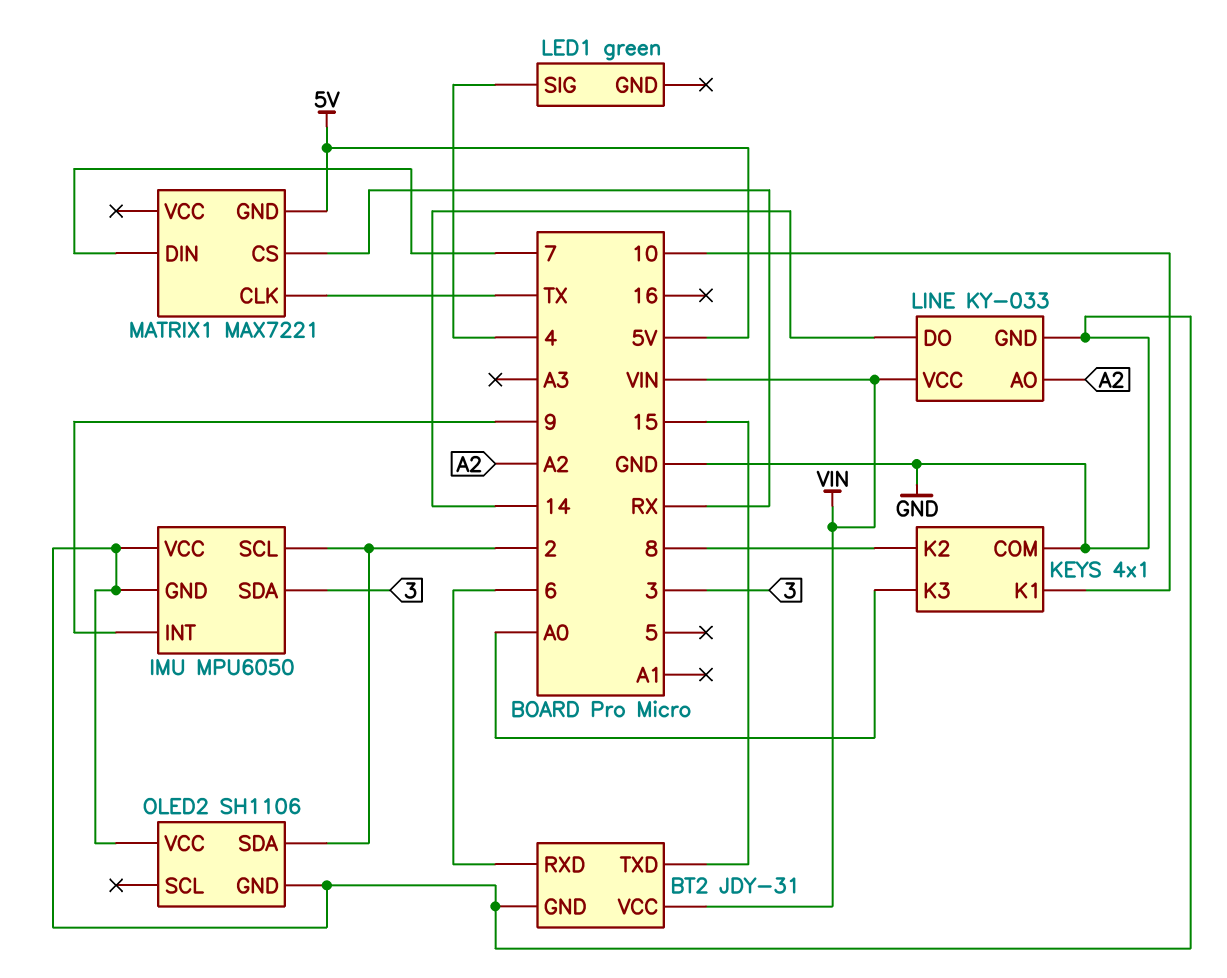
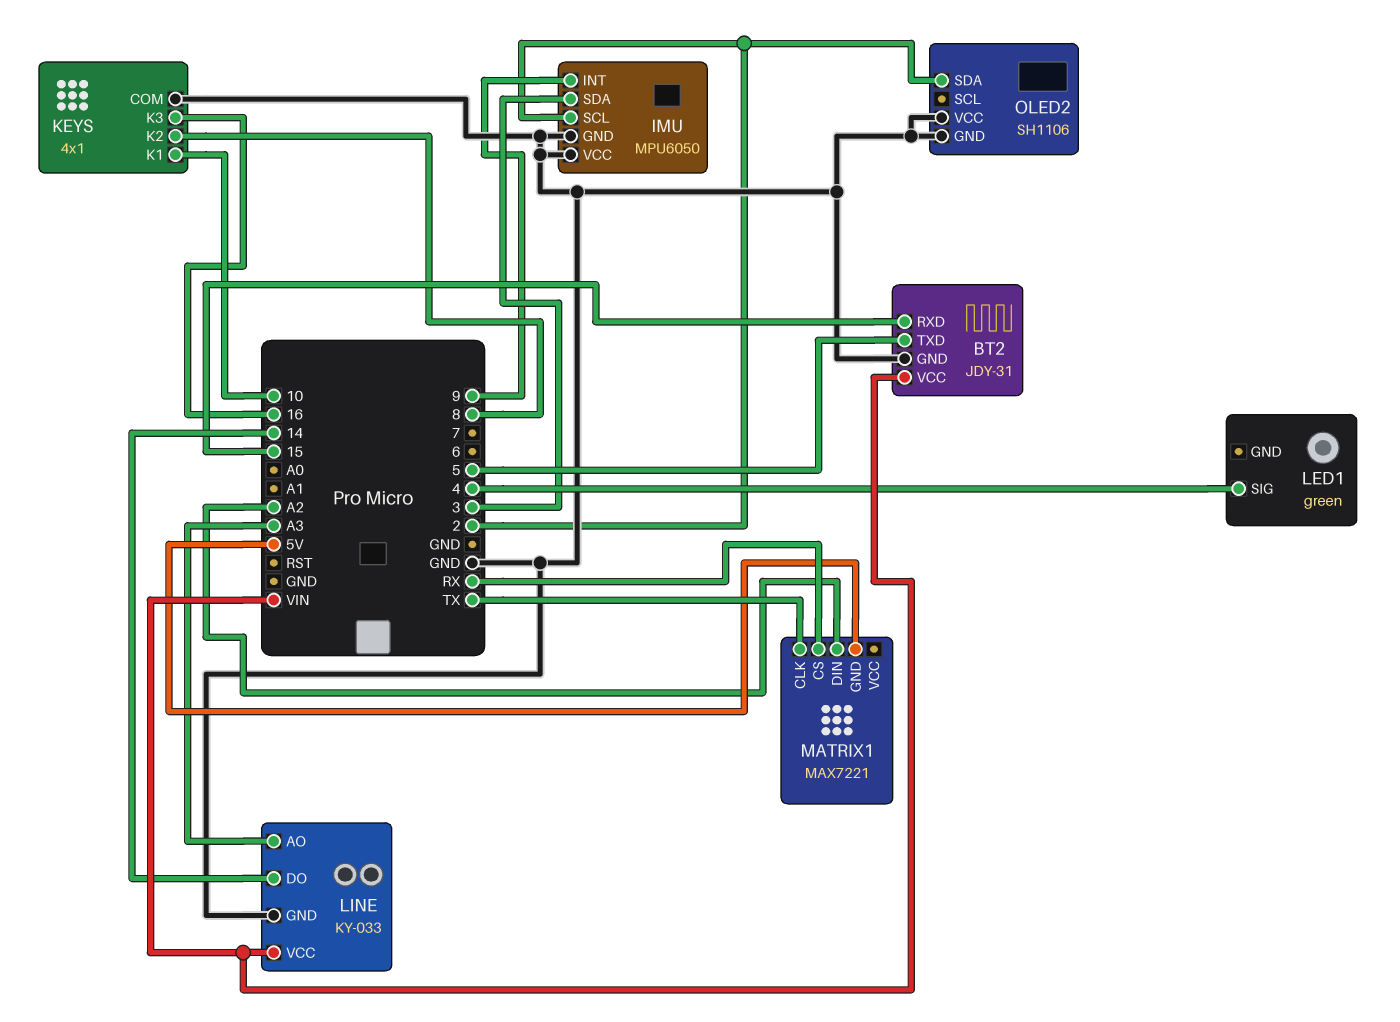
BT2 pin RXD: 6 -> 15
BT2 pin TXD: 15 -> 5
KEYS pin K3: A0 -> 16
LINE pin AO: A2 -> A3
MATRIX1 pin DIN: 7 -> A2

